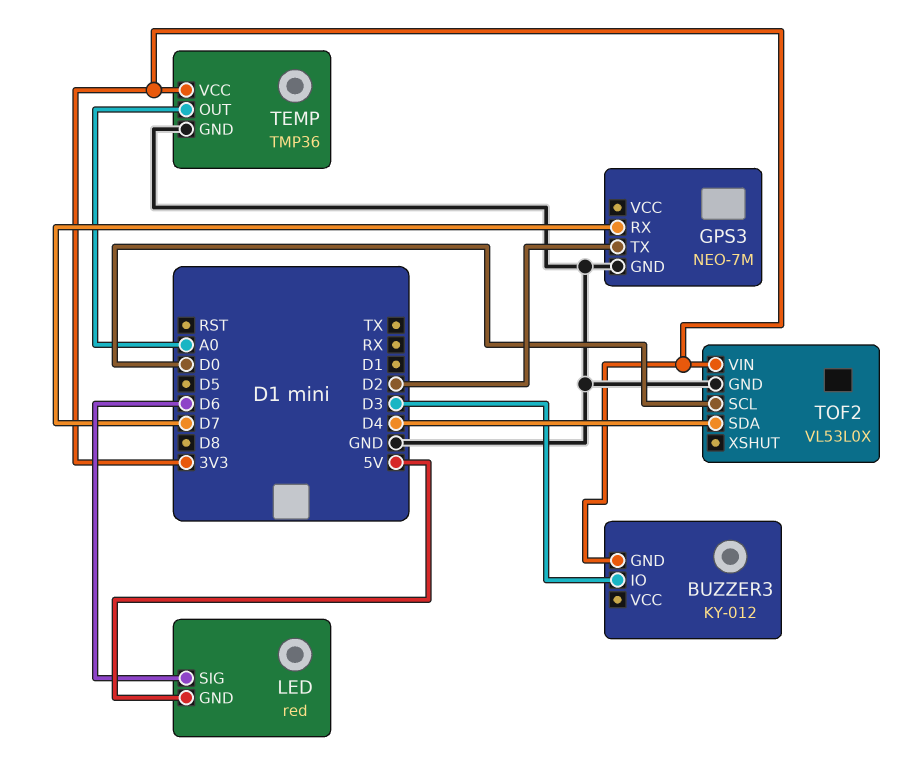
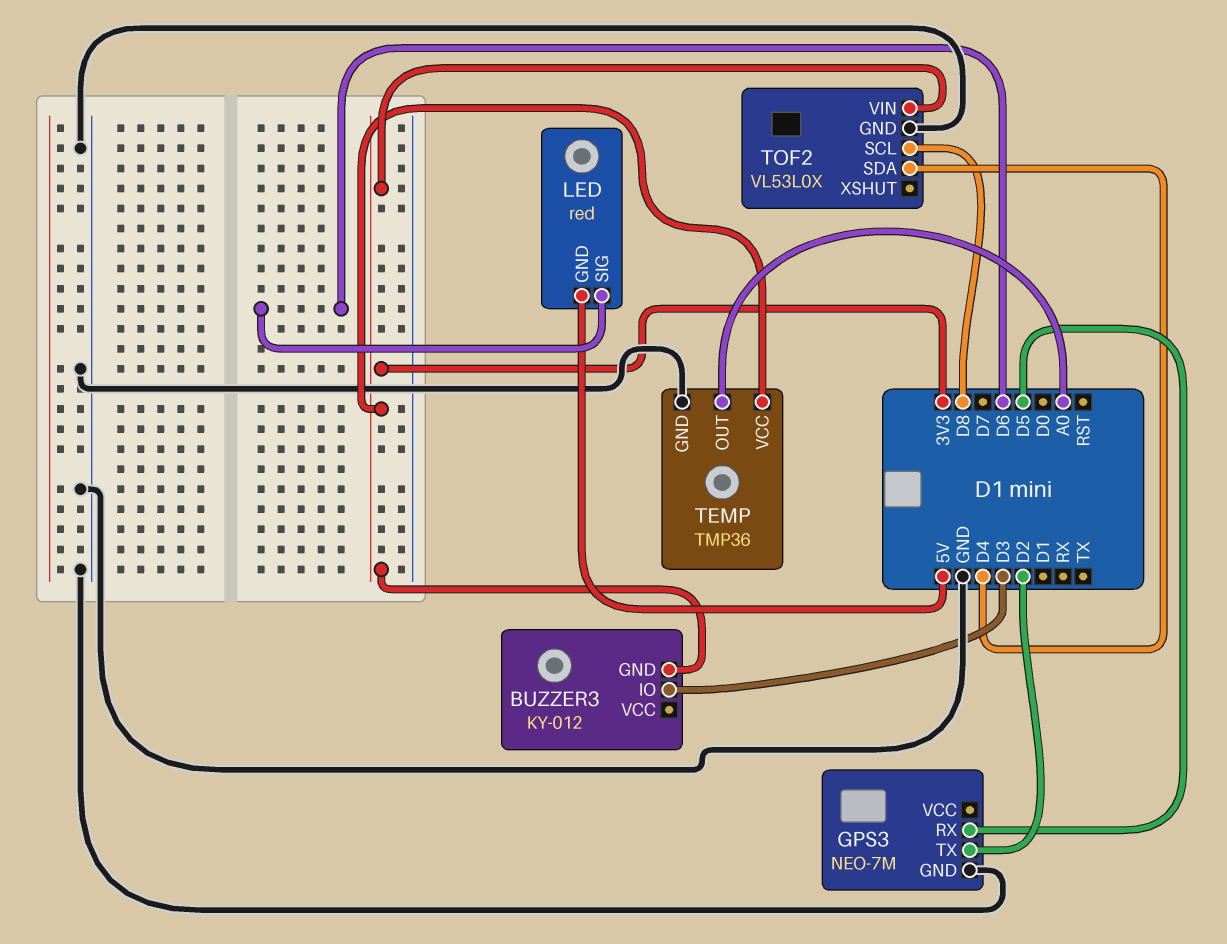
GPS3 pin RX: D7 -> D5
TOF2 pin SCL: D0 -> D8

